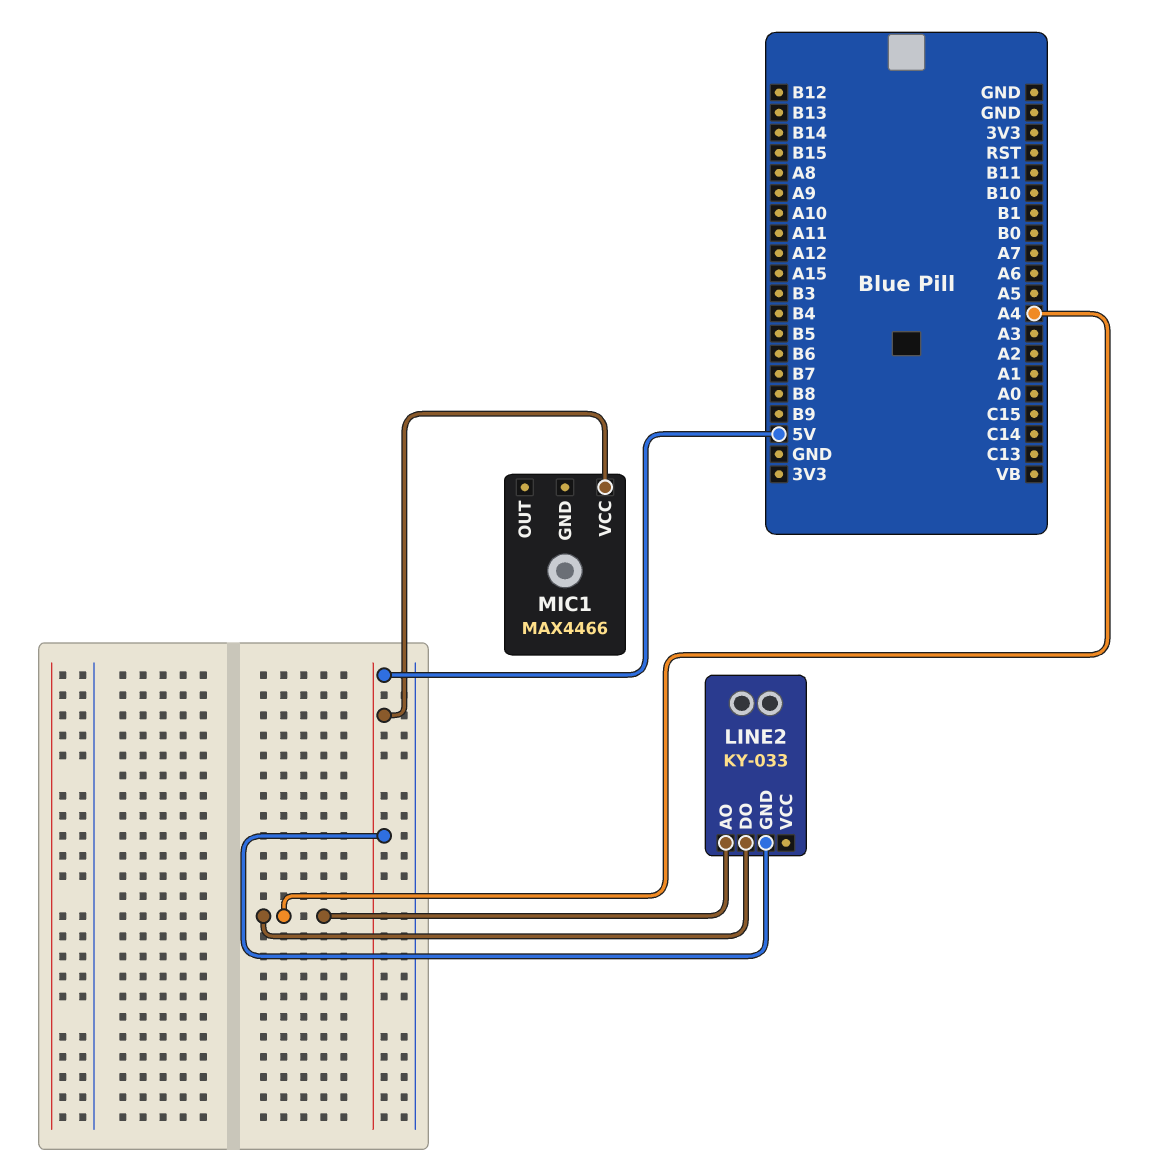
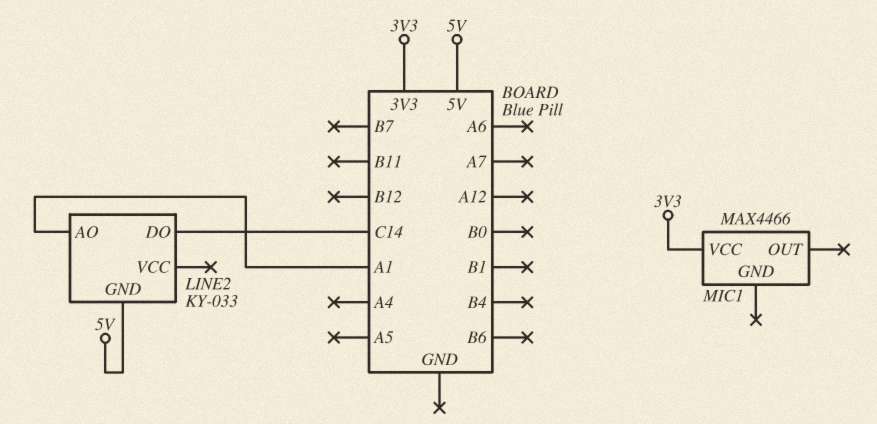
LINE2 pin AO: A4 -> A1
LINE2 pin DO: A4 -> C14
MIC1 pin VCC: 5V -> 3V3

